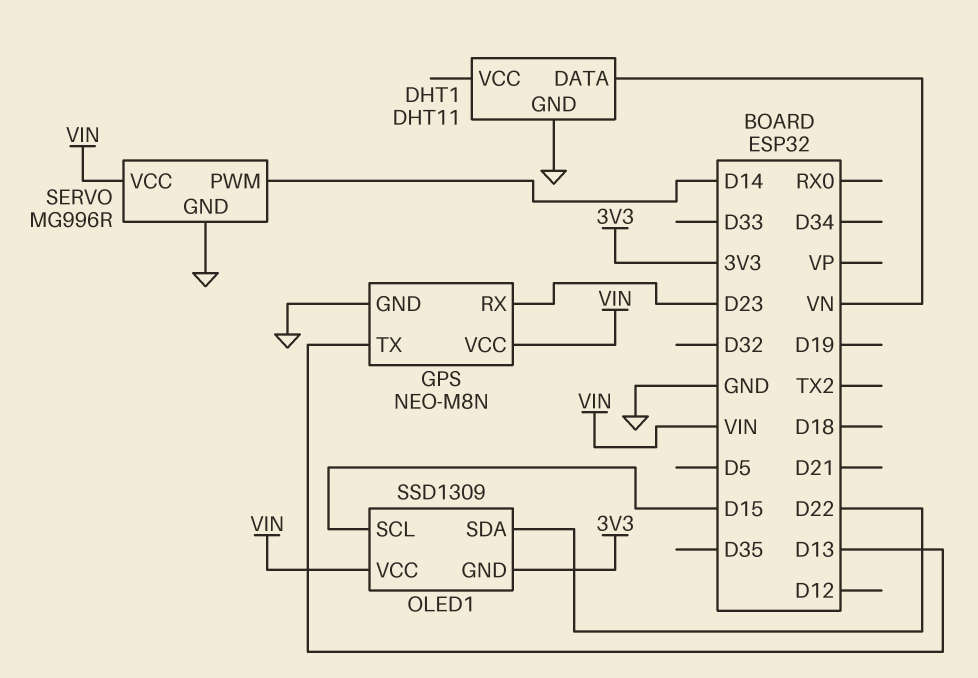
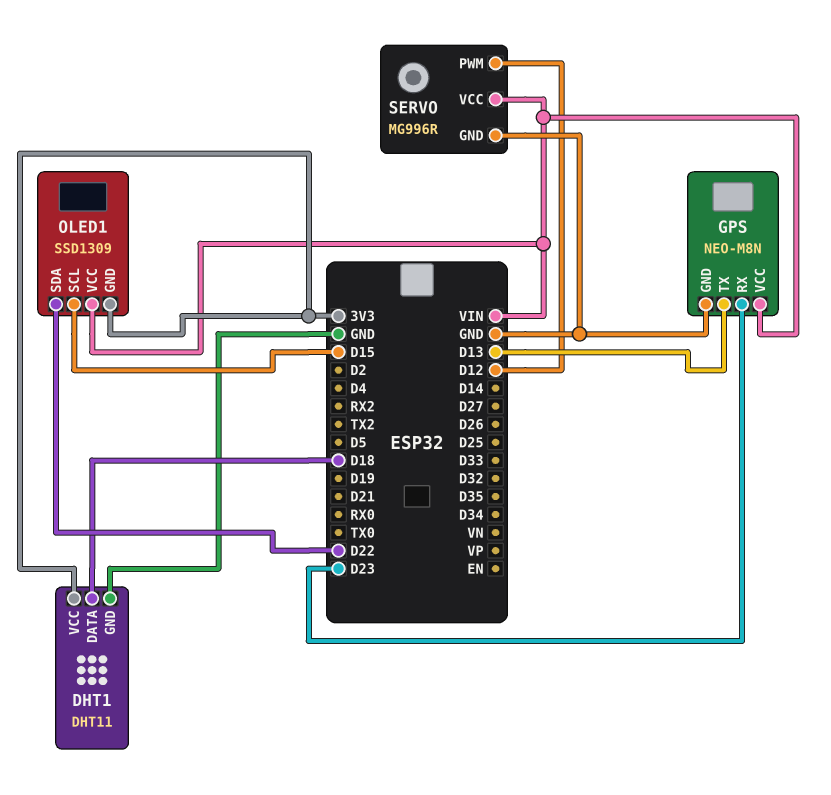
DHT1 pin DATA: VN -> D18
DHT1 pin VCC: none -> 3V3
SERVO pin PWM: D14 -> D12

